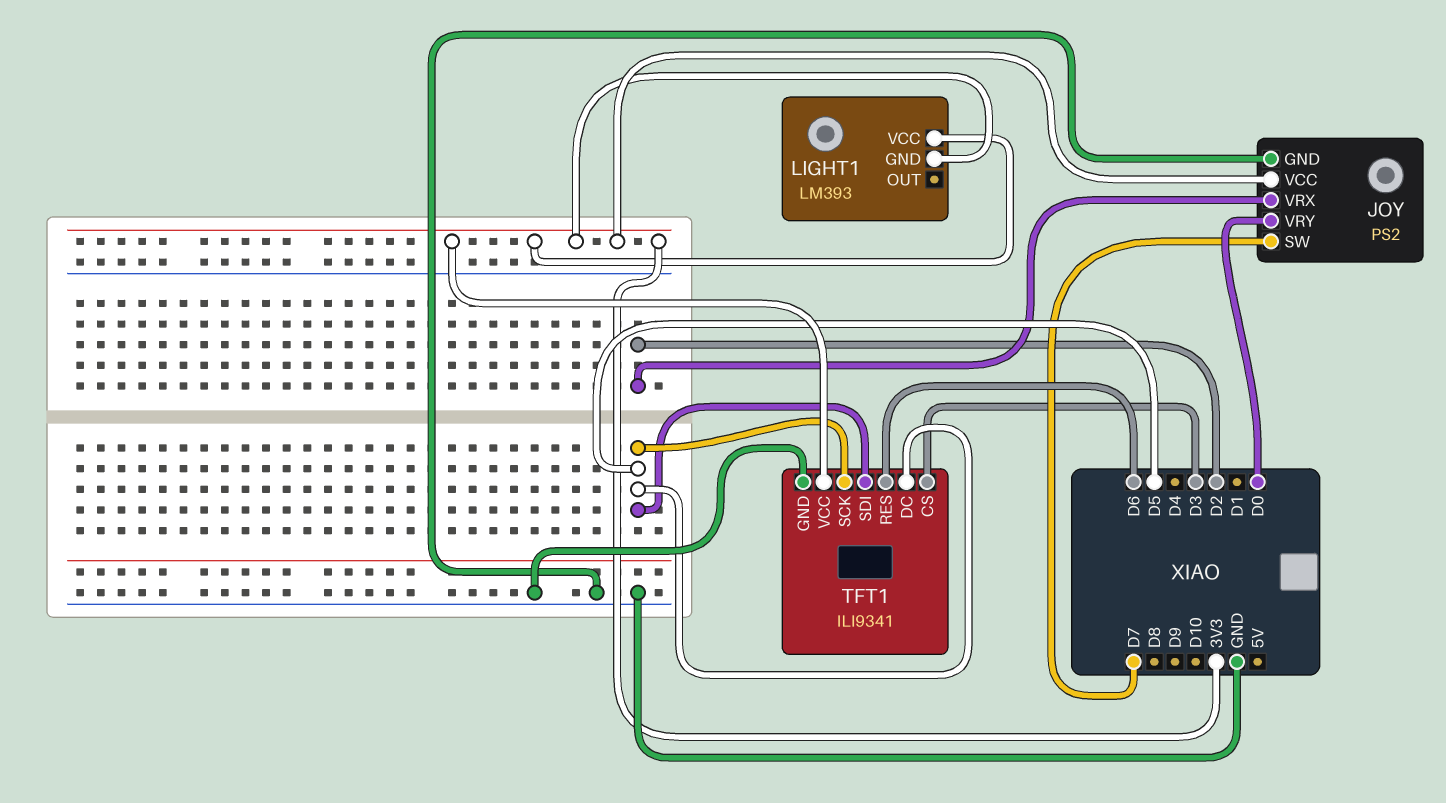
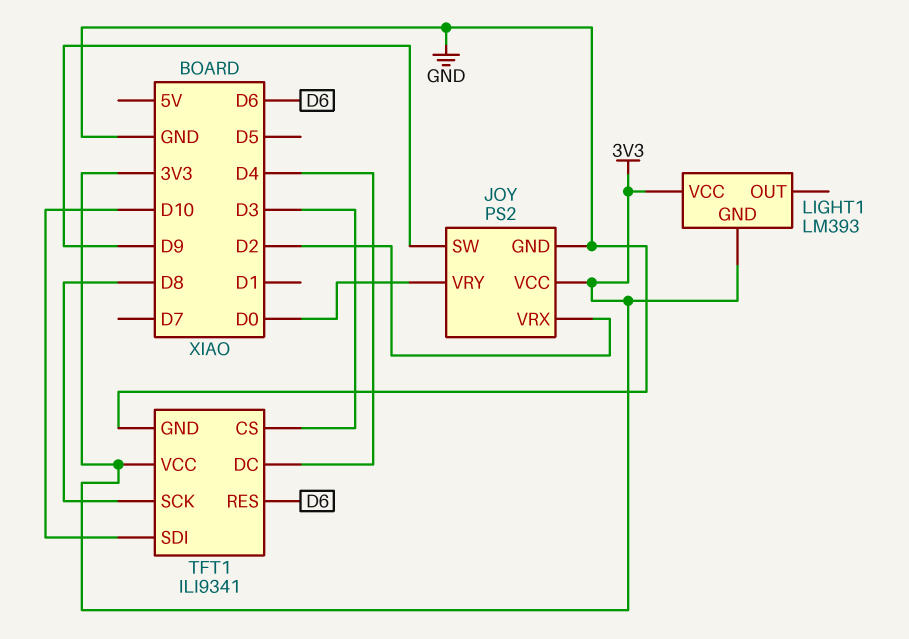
JOY pin SW: D7 -> D9
TFT1 pin DC: D5 -> D4
TFT1 pin SCK: D5 -> D8
TFT1 pin SDI: D5 -> D10

